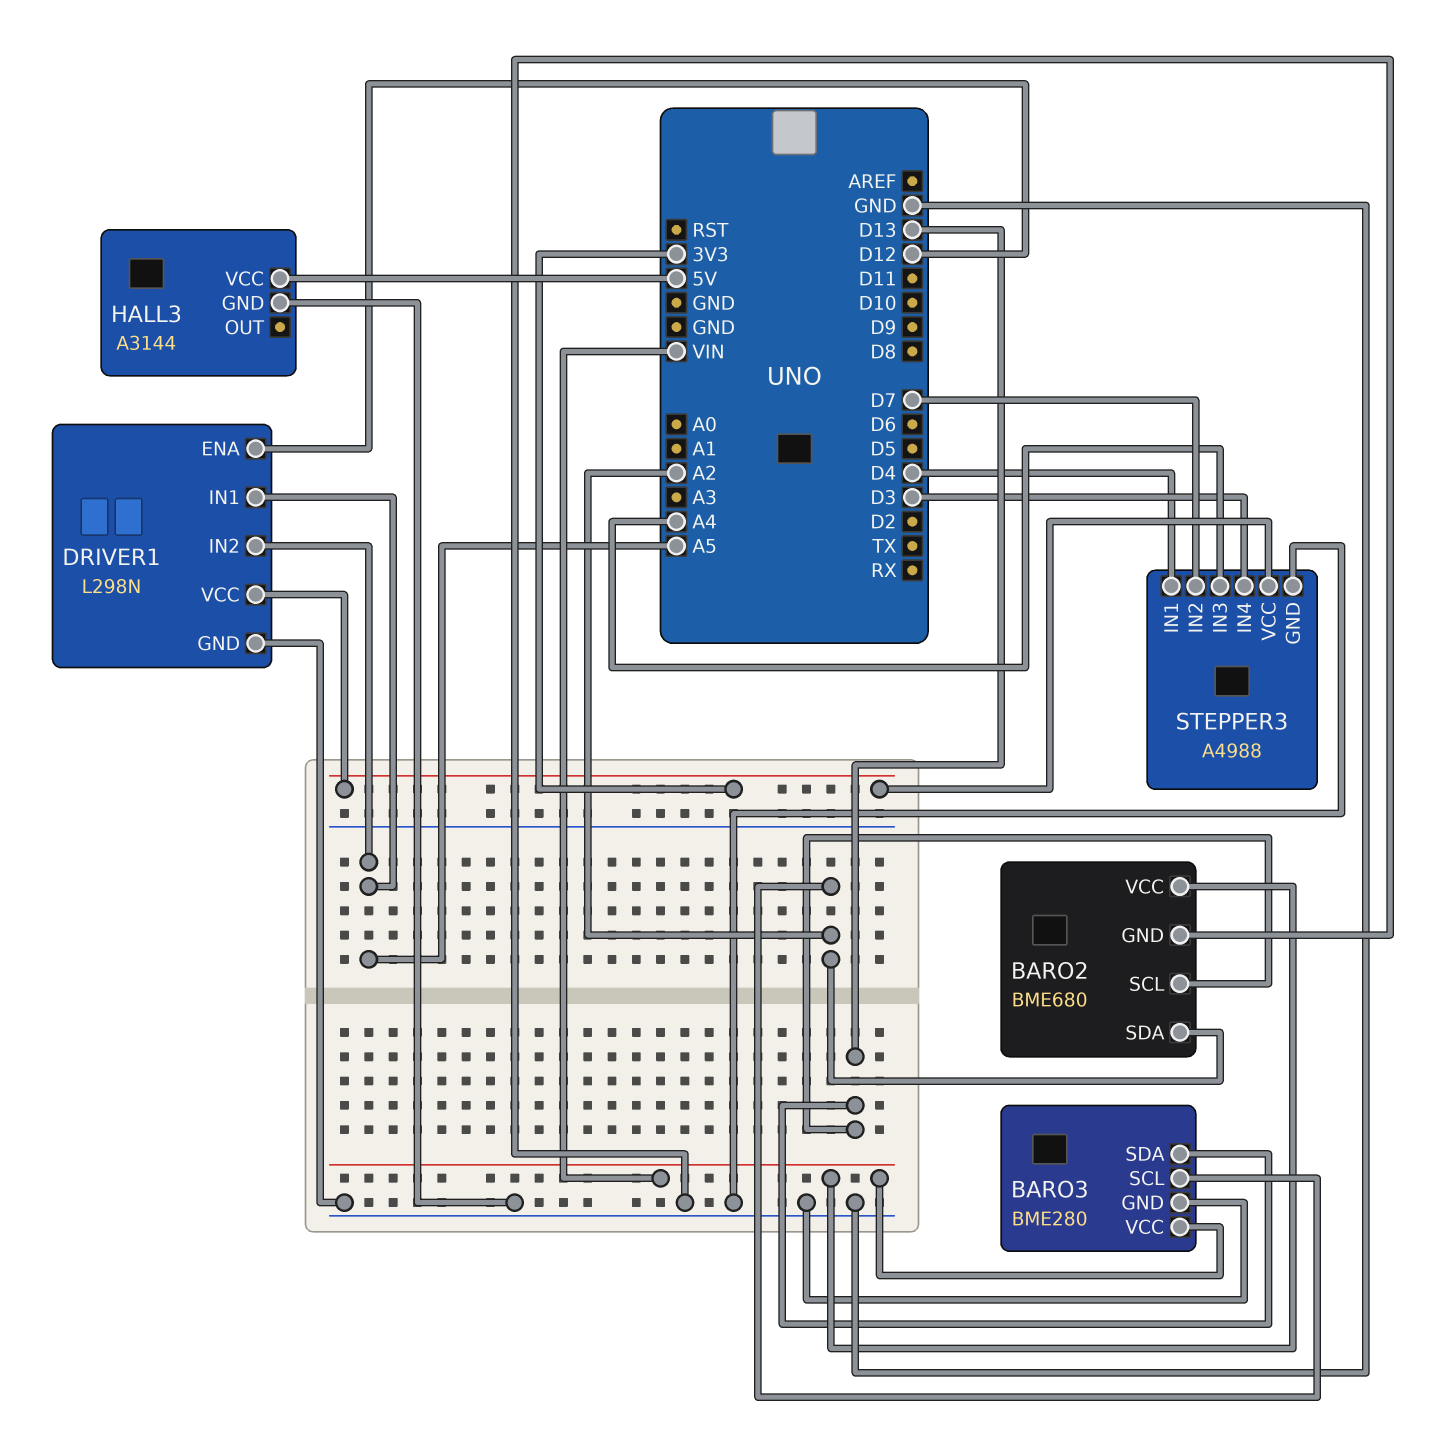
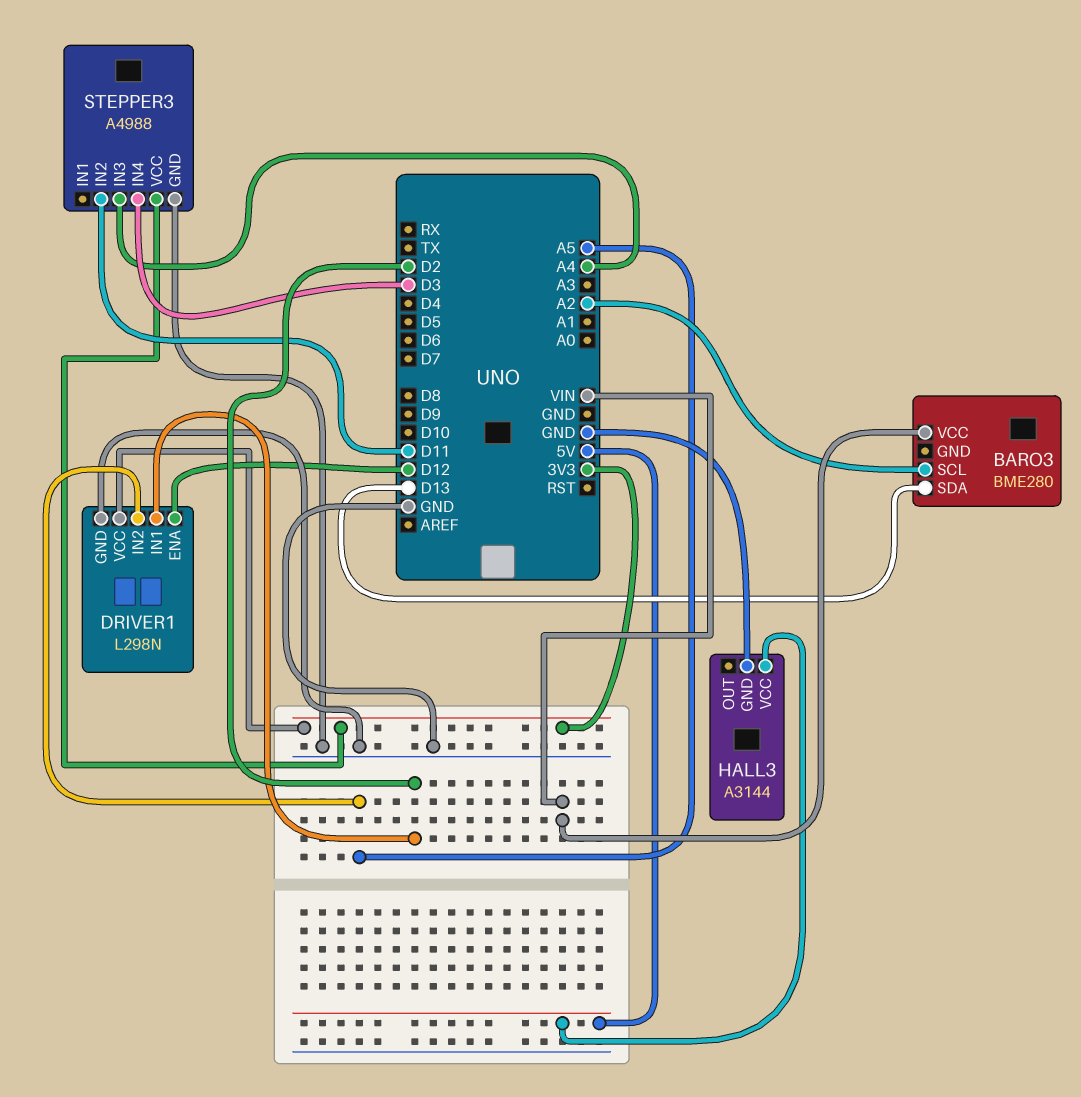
BARO2: BME680 -> none
BARO2 pin GND: GND -> none
BARO2 pin SCL: D13 -> none
BARO2 pin SDA: A2 -> none
BARO2 pin VCC: VIN -> none
BARO3 pin GND: GND -> none
DRIVER1 pin IN1: A5 -> D2
STEPPER3 pin IN1: D4 -> none
STEPPER3 pin IN2: D7 -> D11

